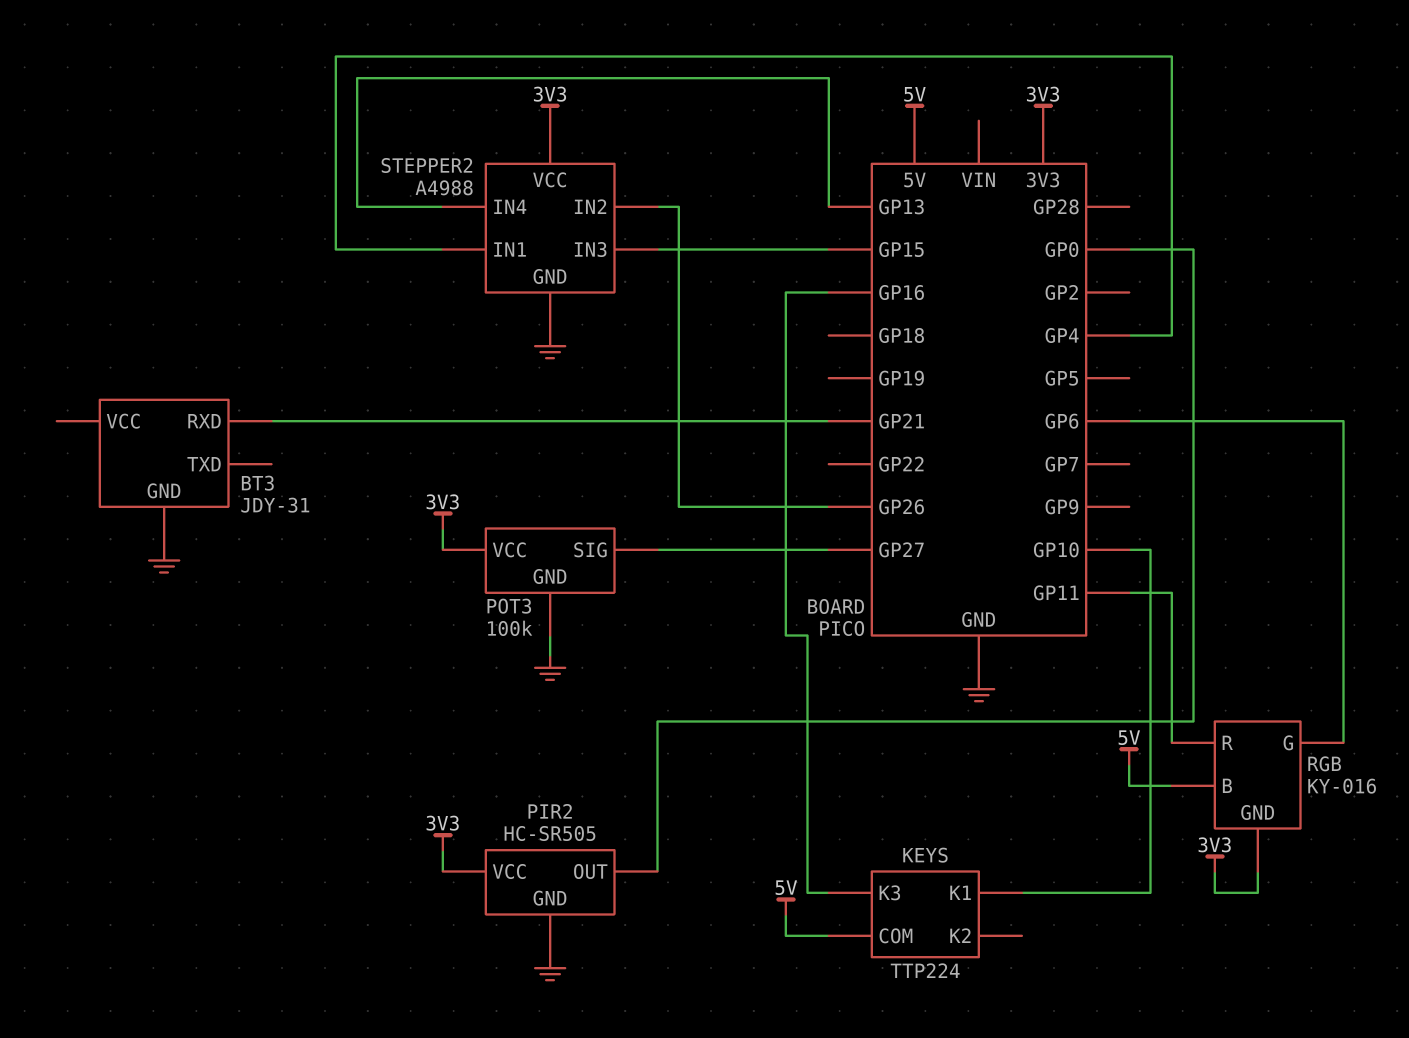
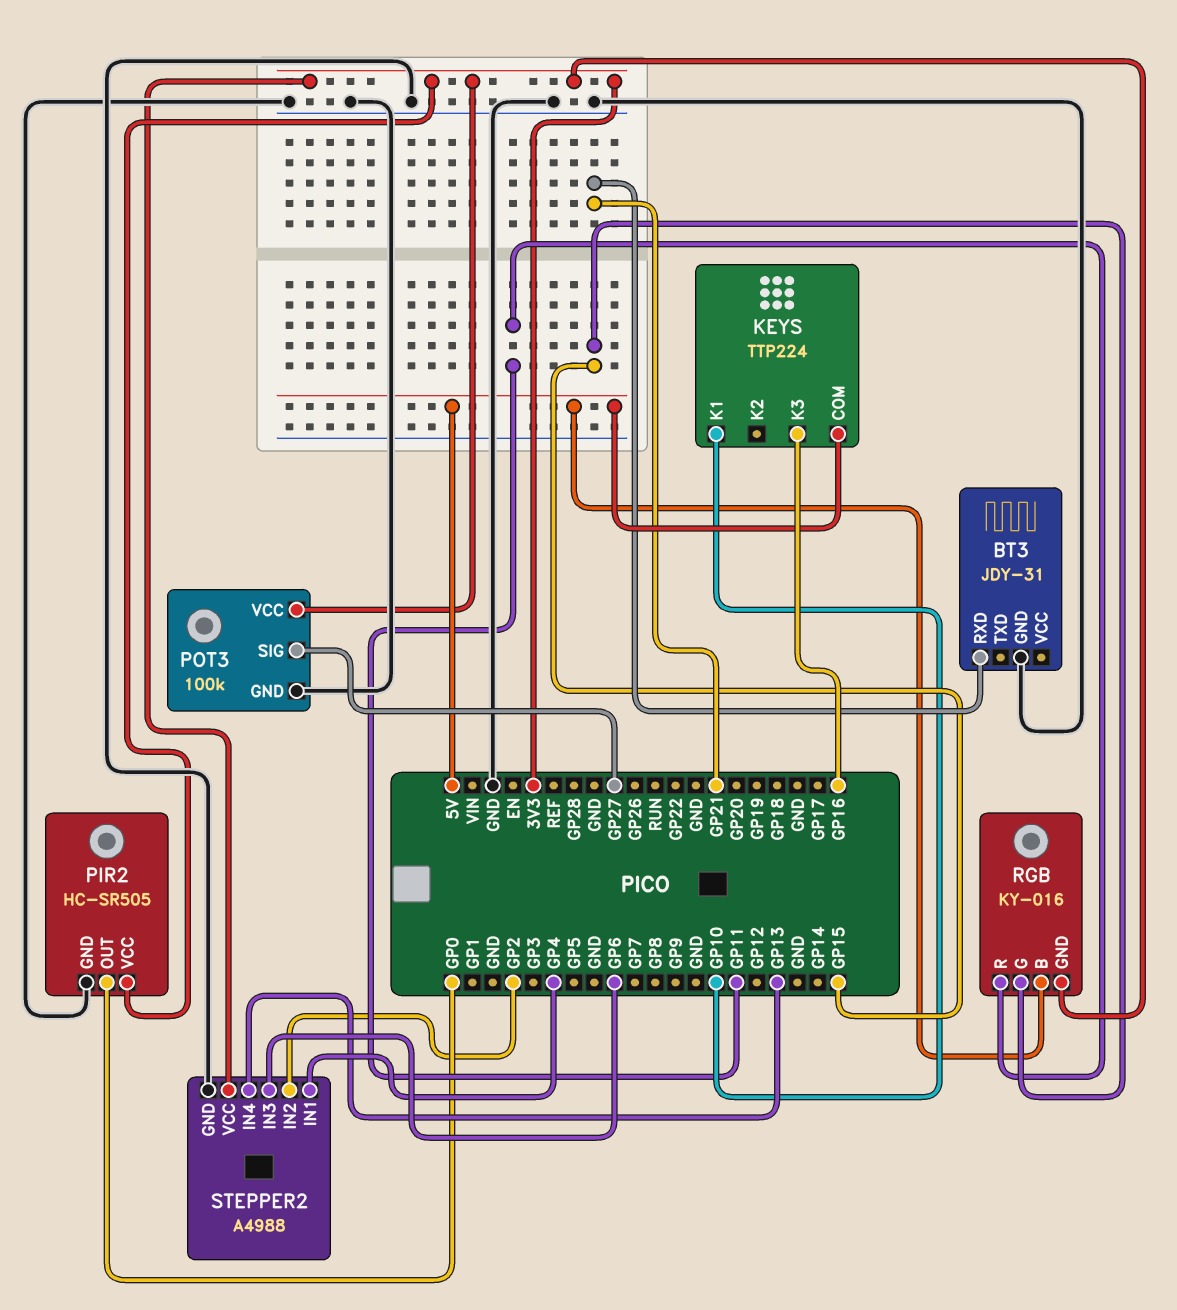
RGB pin G: GP6 -> GP15
STEPPER2 pin IN2: GP26 -> GP2
STEPPER2 pin IN3: GP15 -> GP6

